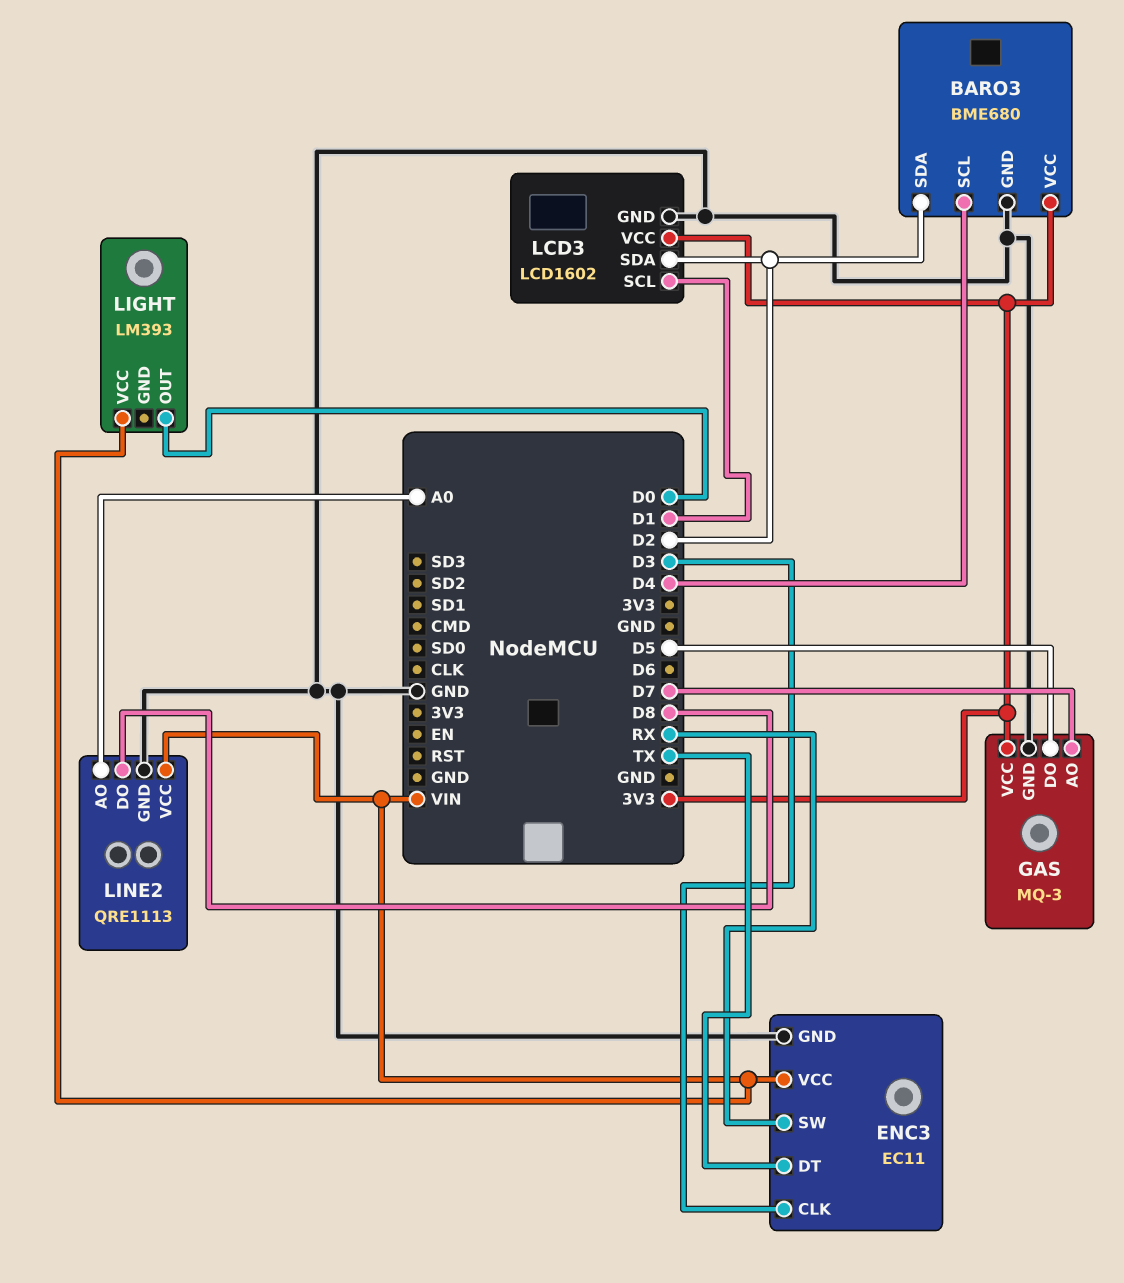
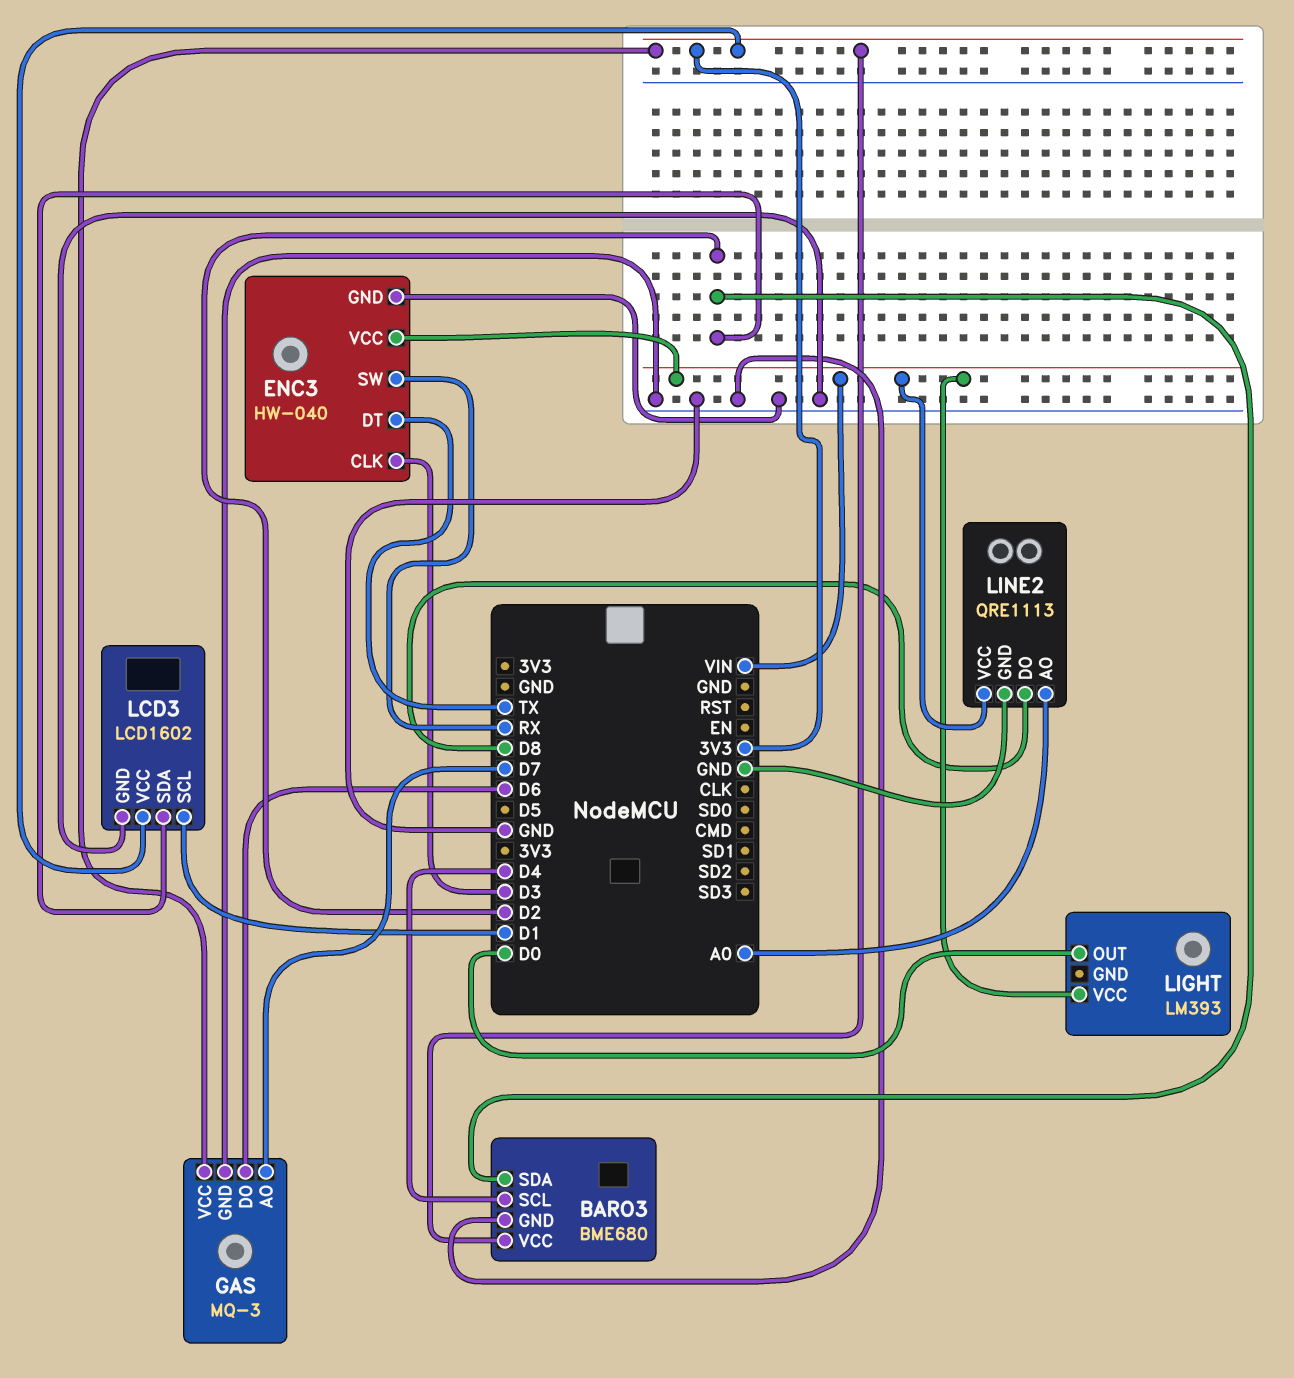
ENC3: EC11 -> HW-040
GAS pin DO: D5 -> D6

